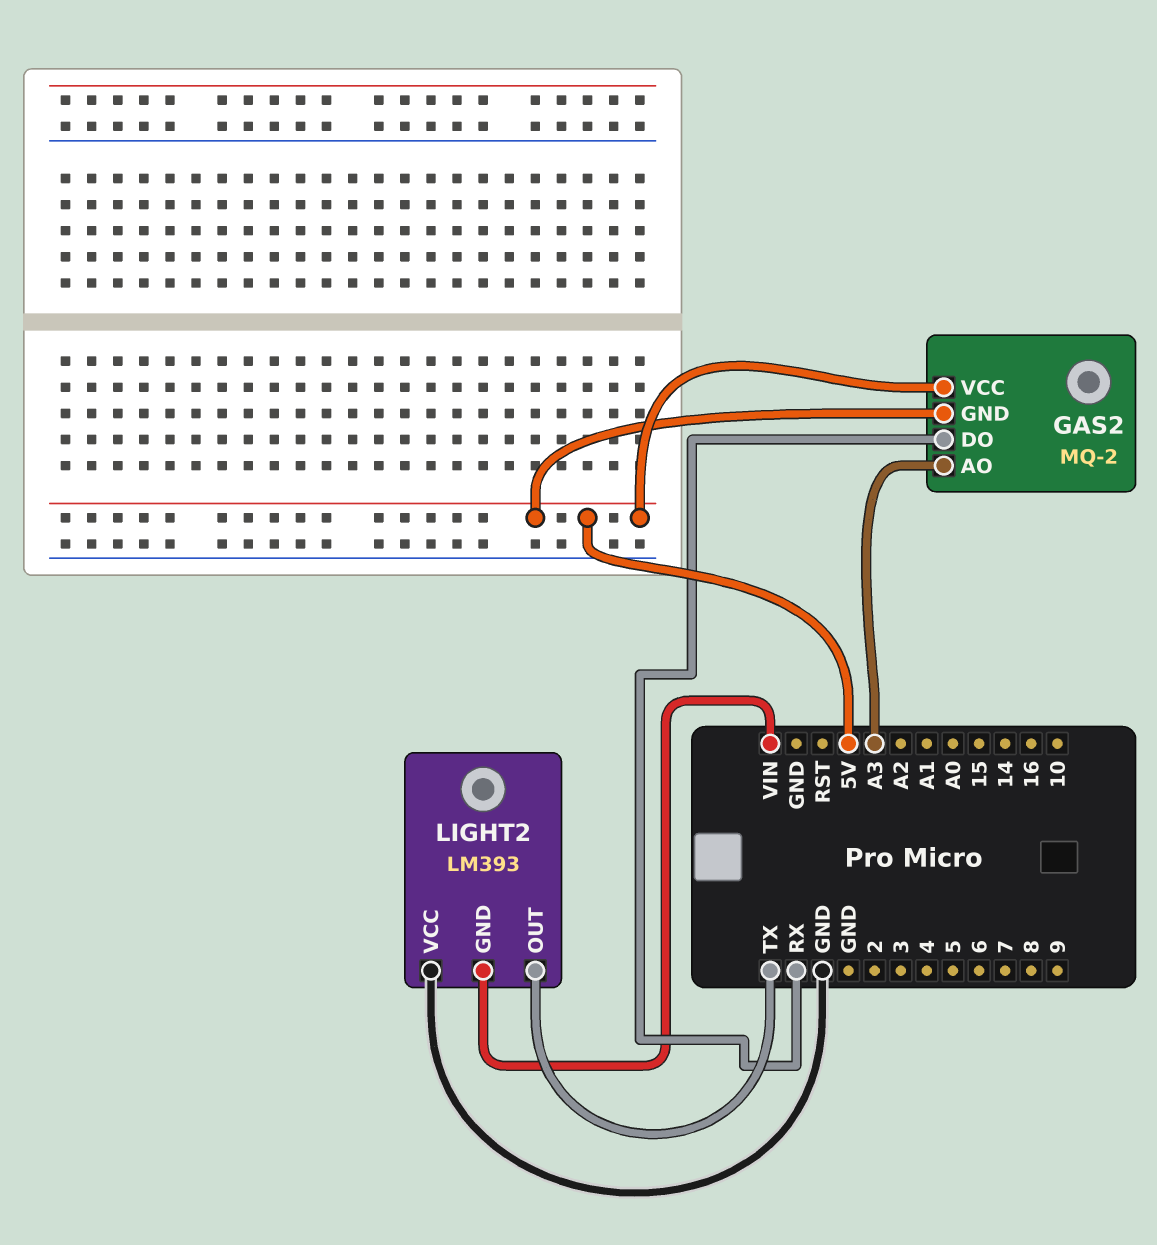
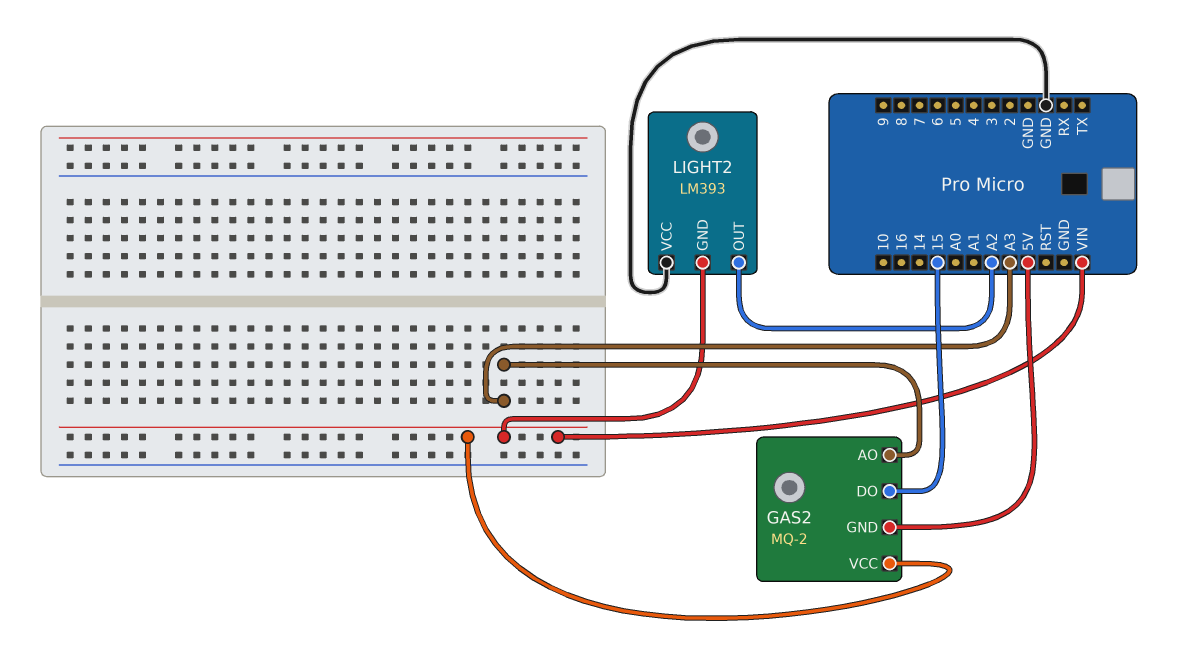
GAS2 pin DO: RX -> 15
GAS2 pin VCC: 5V -> VIN
LIGHT2 pin OUT: TX -> A2

